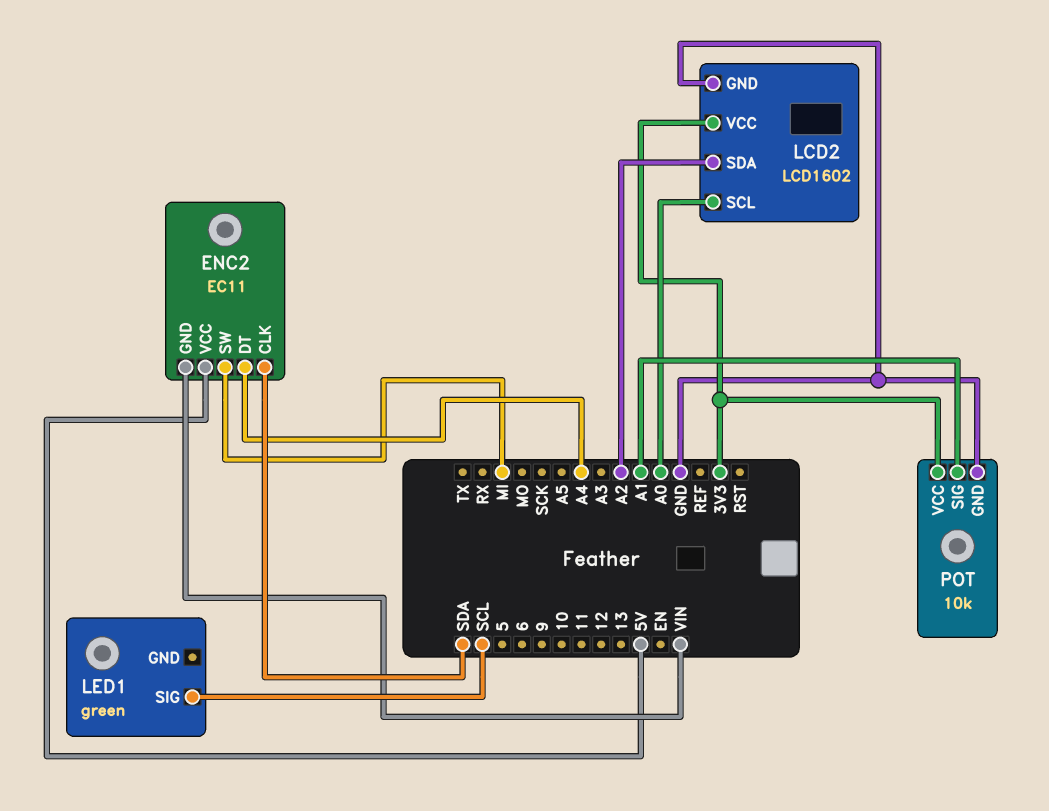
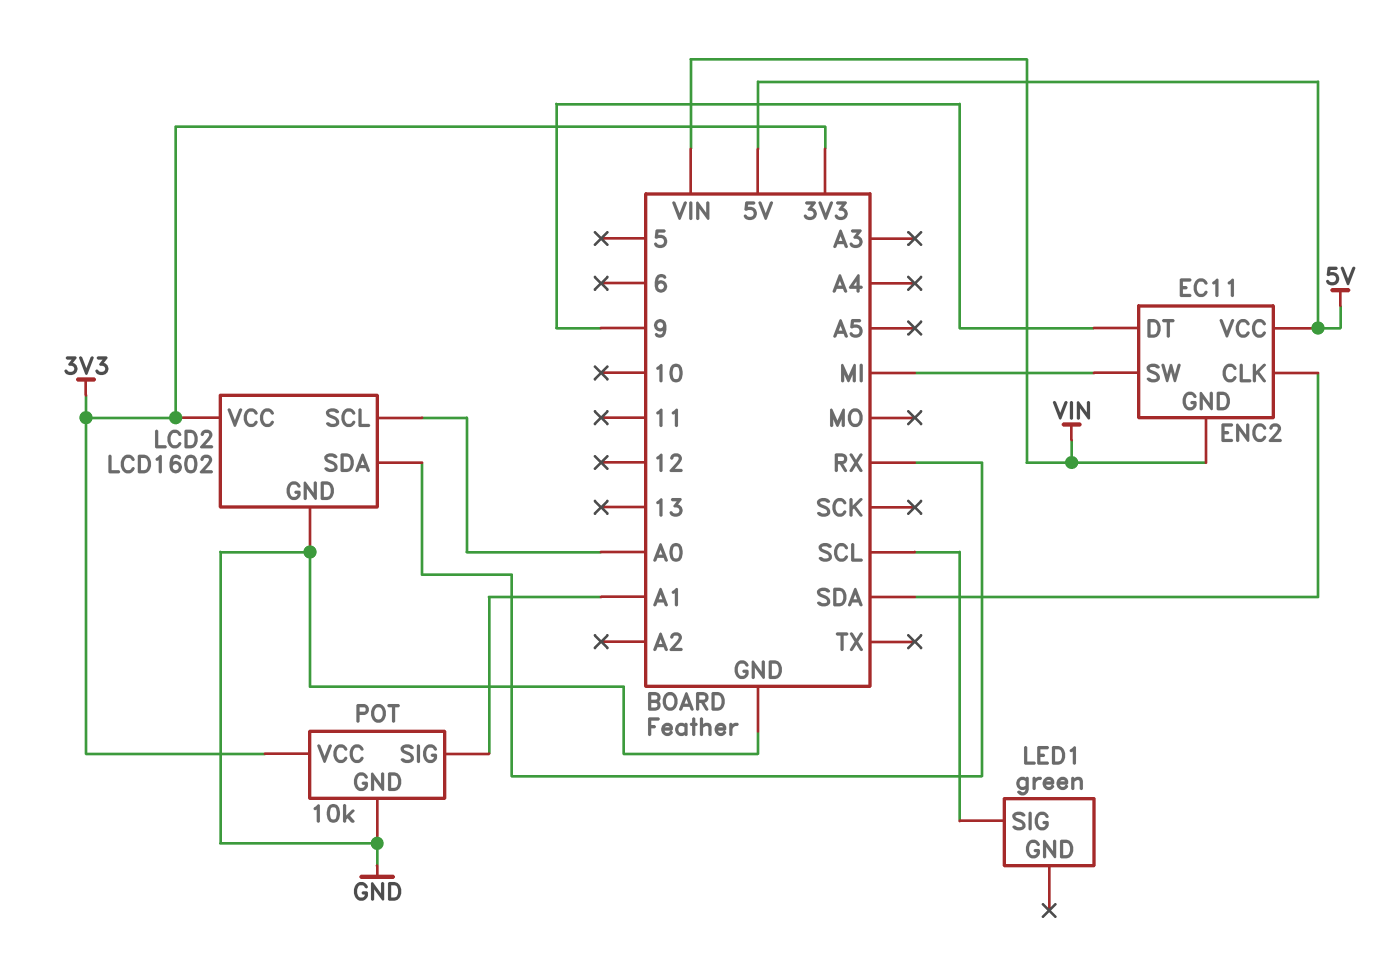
ENC2 pin DT: A4 -> 9
LCD2 pin SDA: A2 -> RX

